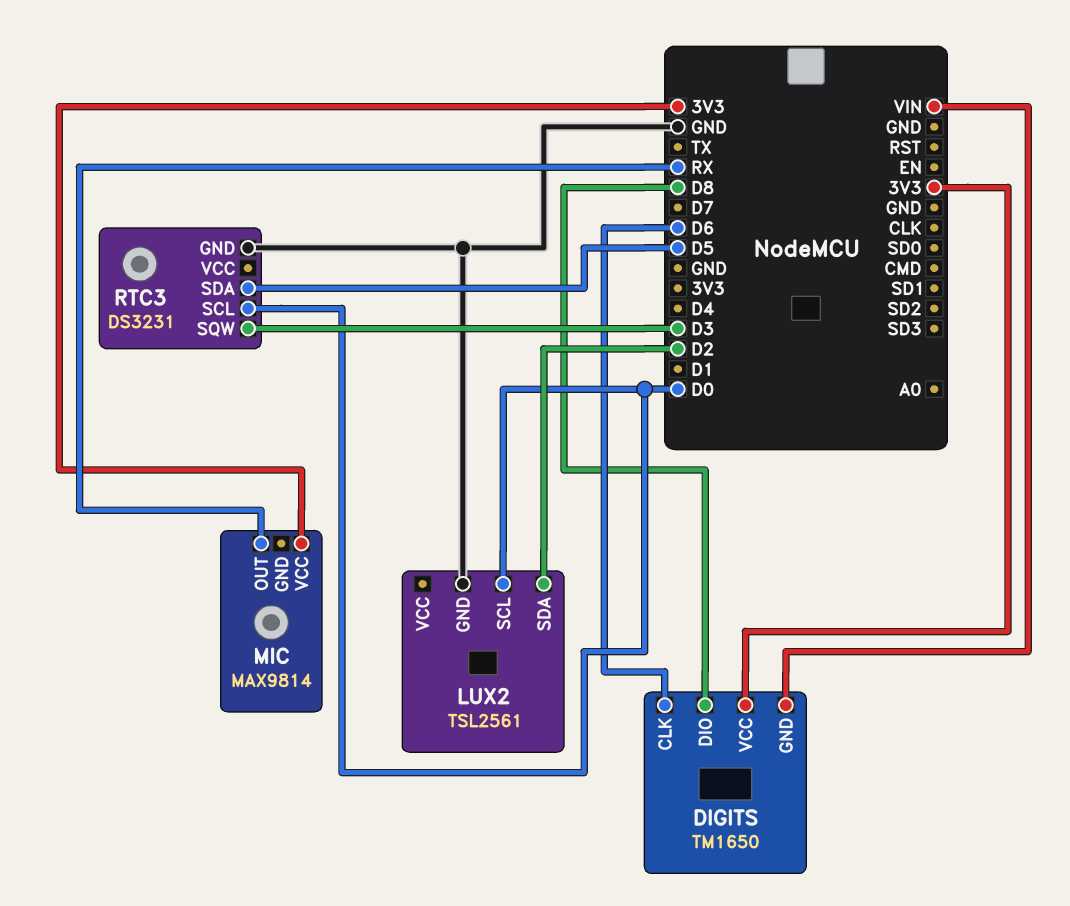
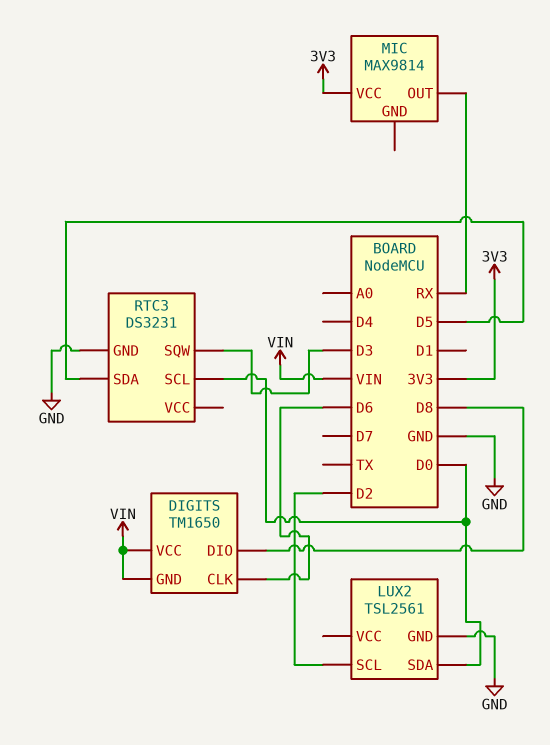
DIGITS pin VCC: 3V3 -> VIN
LUX2 pin SCL: D0 -> D2
LUX2 pin SDA: D2 -> D0

